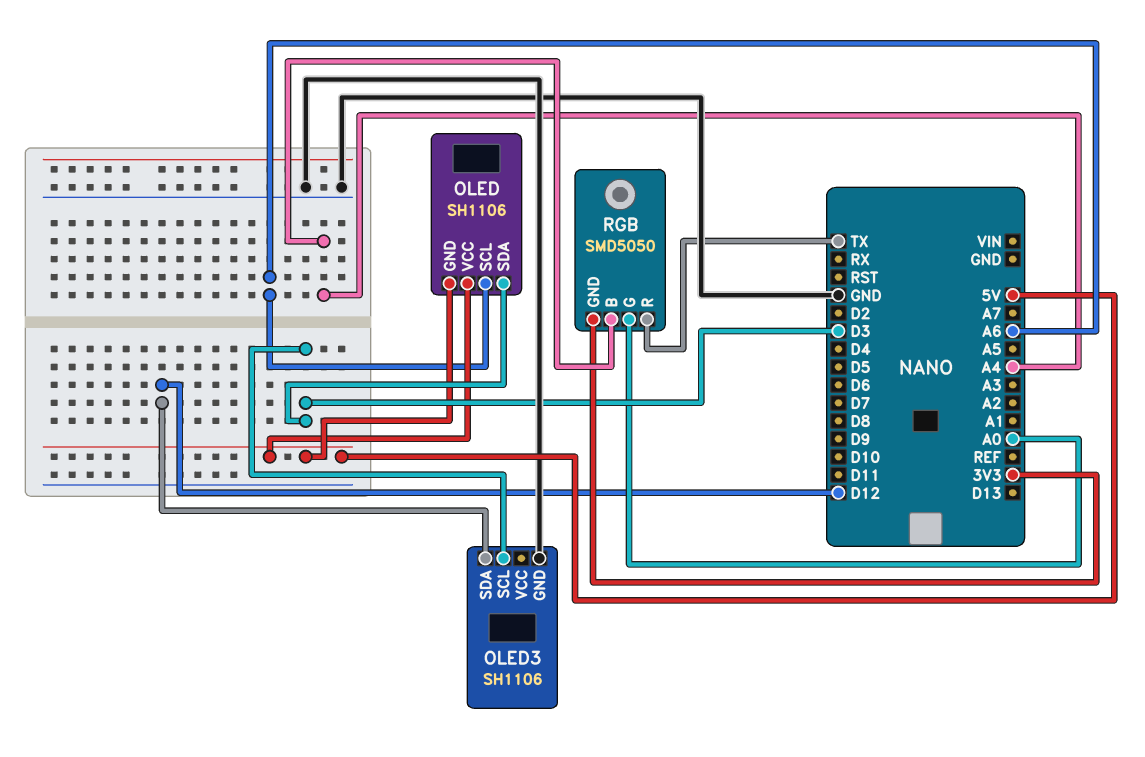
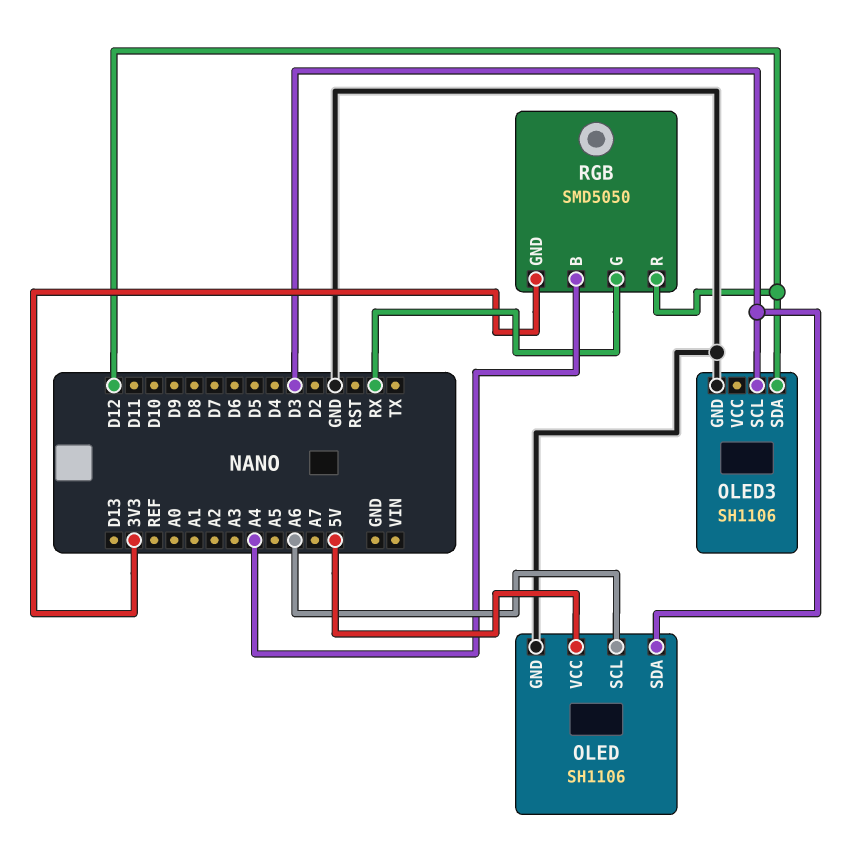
OLED pin GND: 5V -> GND
RGB pin G: A0 -> RX
RGB pin R: TX -> D12

